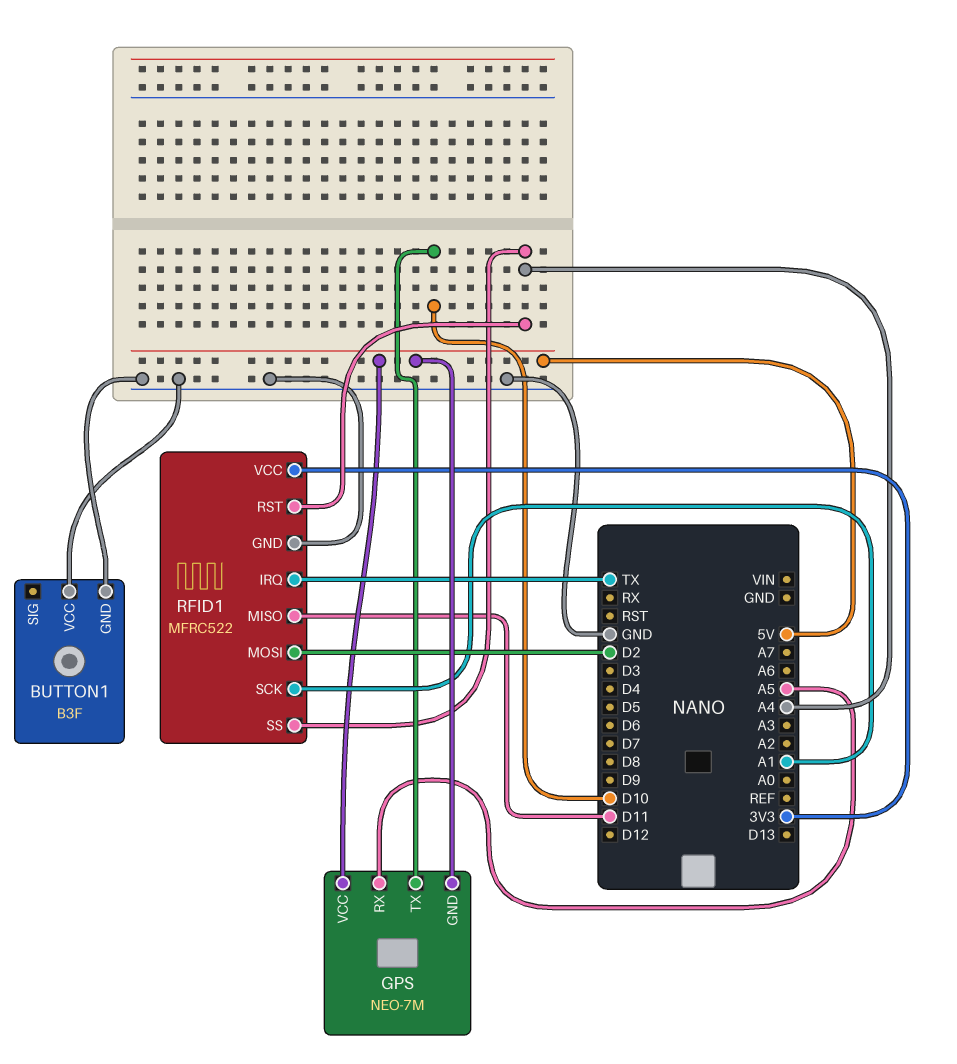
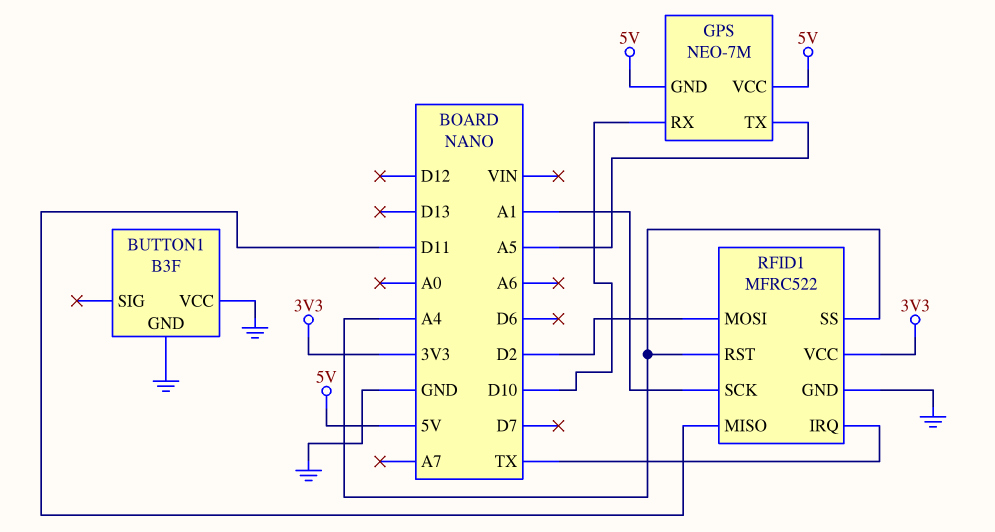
GPS pin RX: A5 -> D10
GPS pin TX: D10 -> A5

